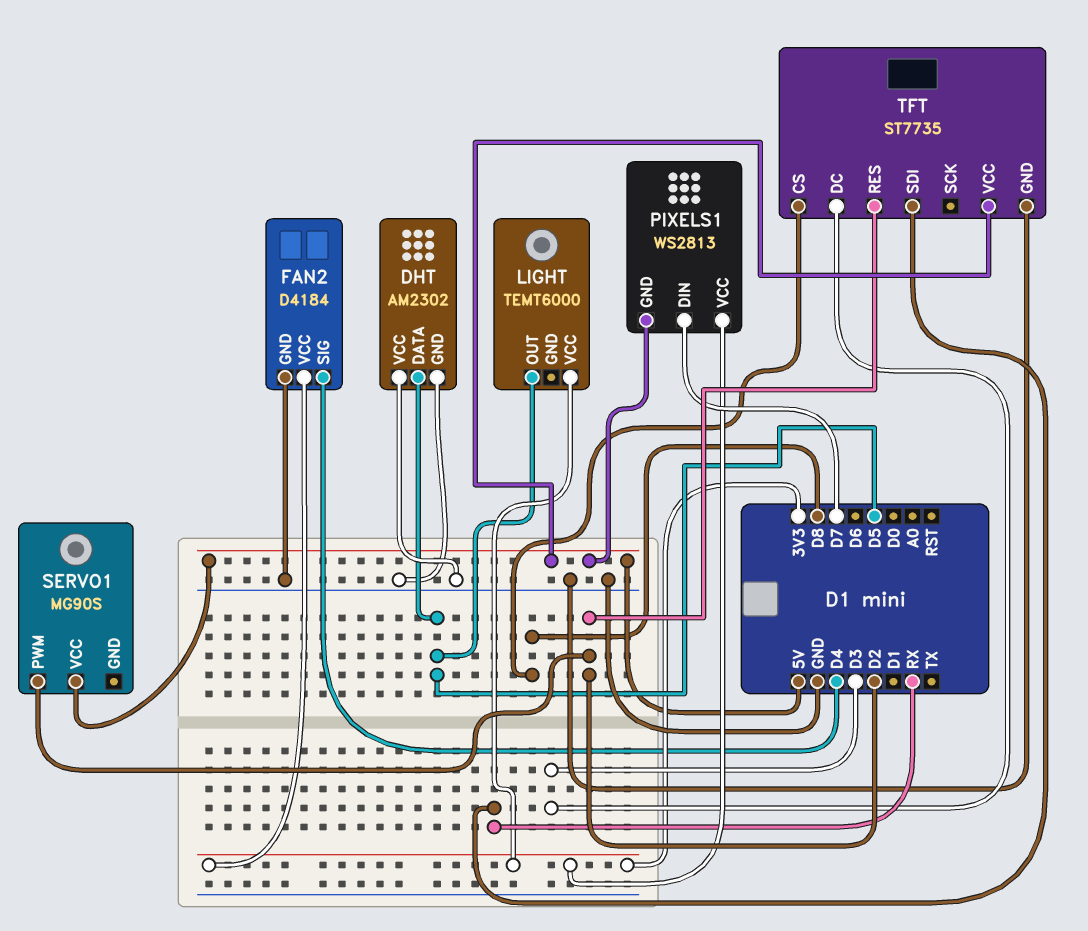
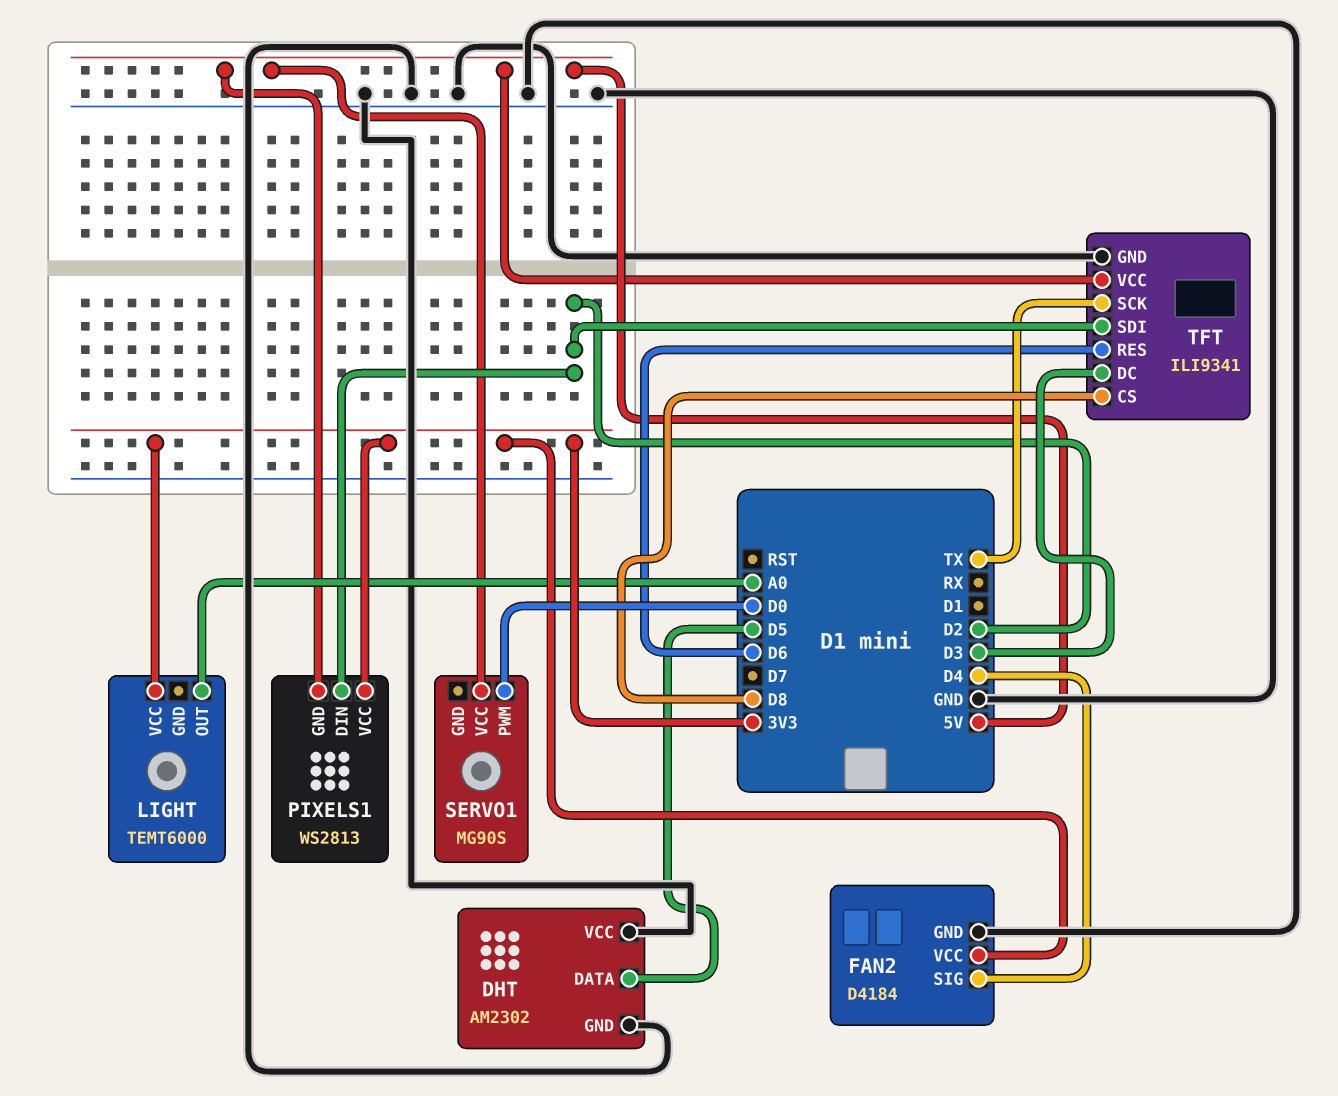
LIGHT pin OUT: D5 -> A0
PIXELS1 pin DIN: D7 -> D2
SERVO1 pin PWM: D2 -> D0
TFT: ST7735 -> ILI9341
TFT pin RES: D2 -> D6
TFT pin SCK: none -> TX
TFT pin SDI: RX -> D2

